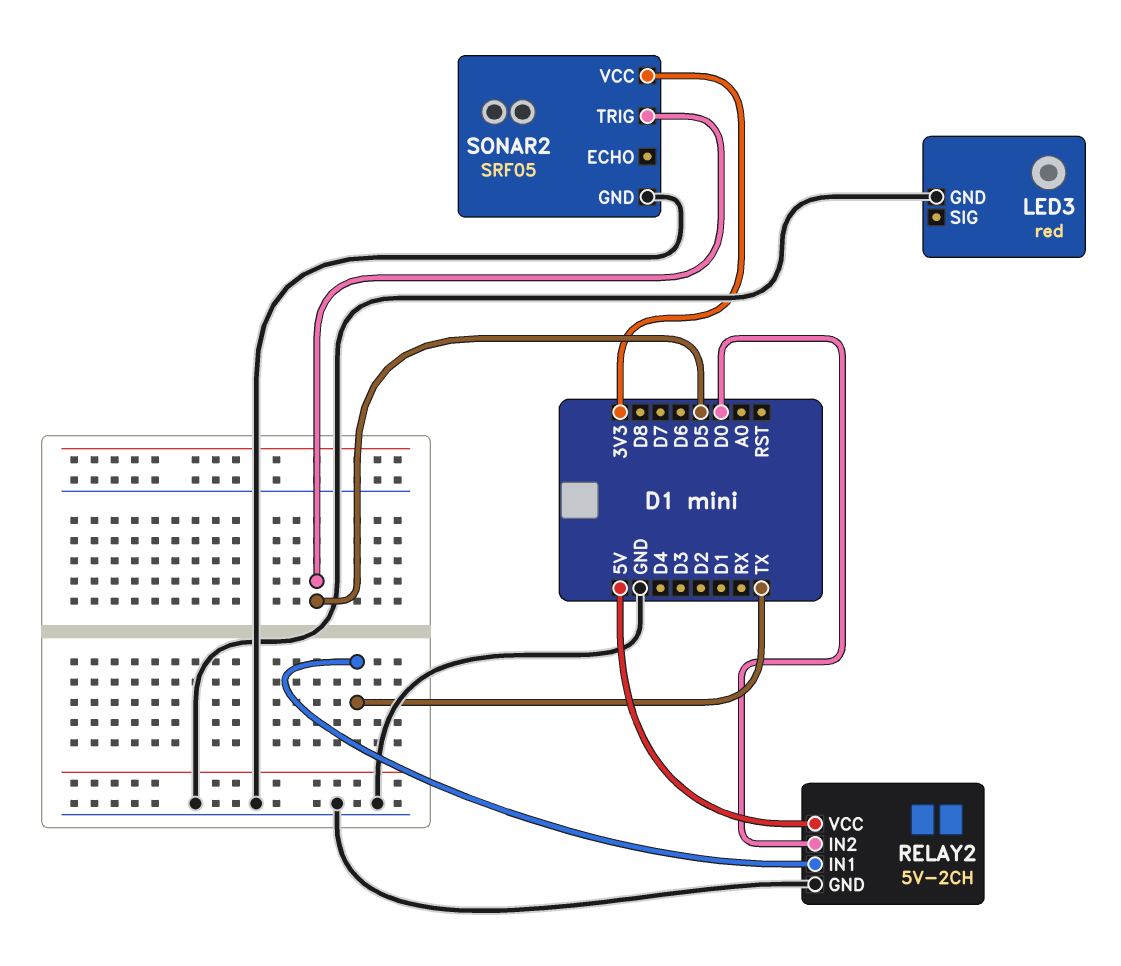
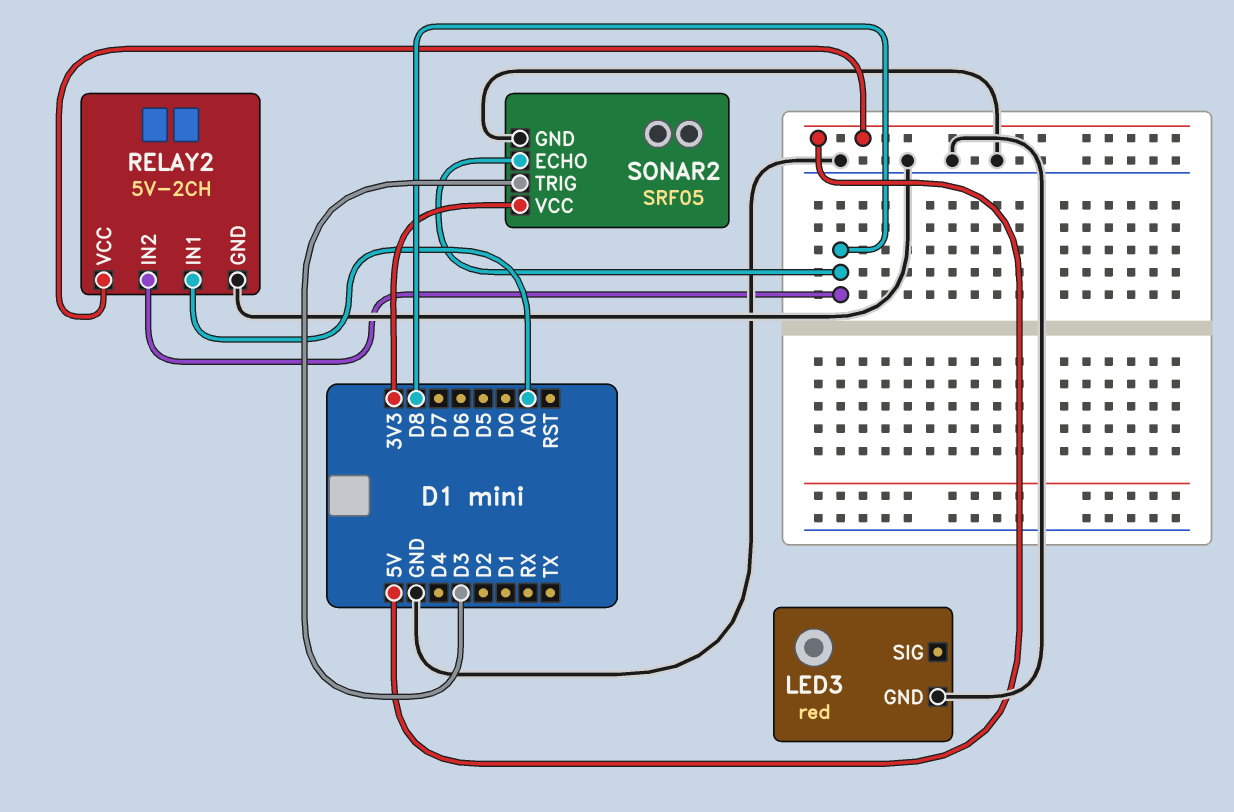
RELAY2 pin IN1: TX -> A0
RELAY2 pin IN2: D0 -> D8
SONAR2 pin ECHO: none -> D8
SONAR2 pin TRIG: D5 -> D3

